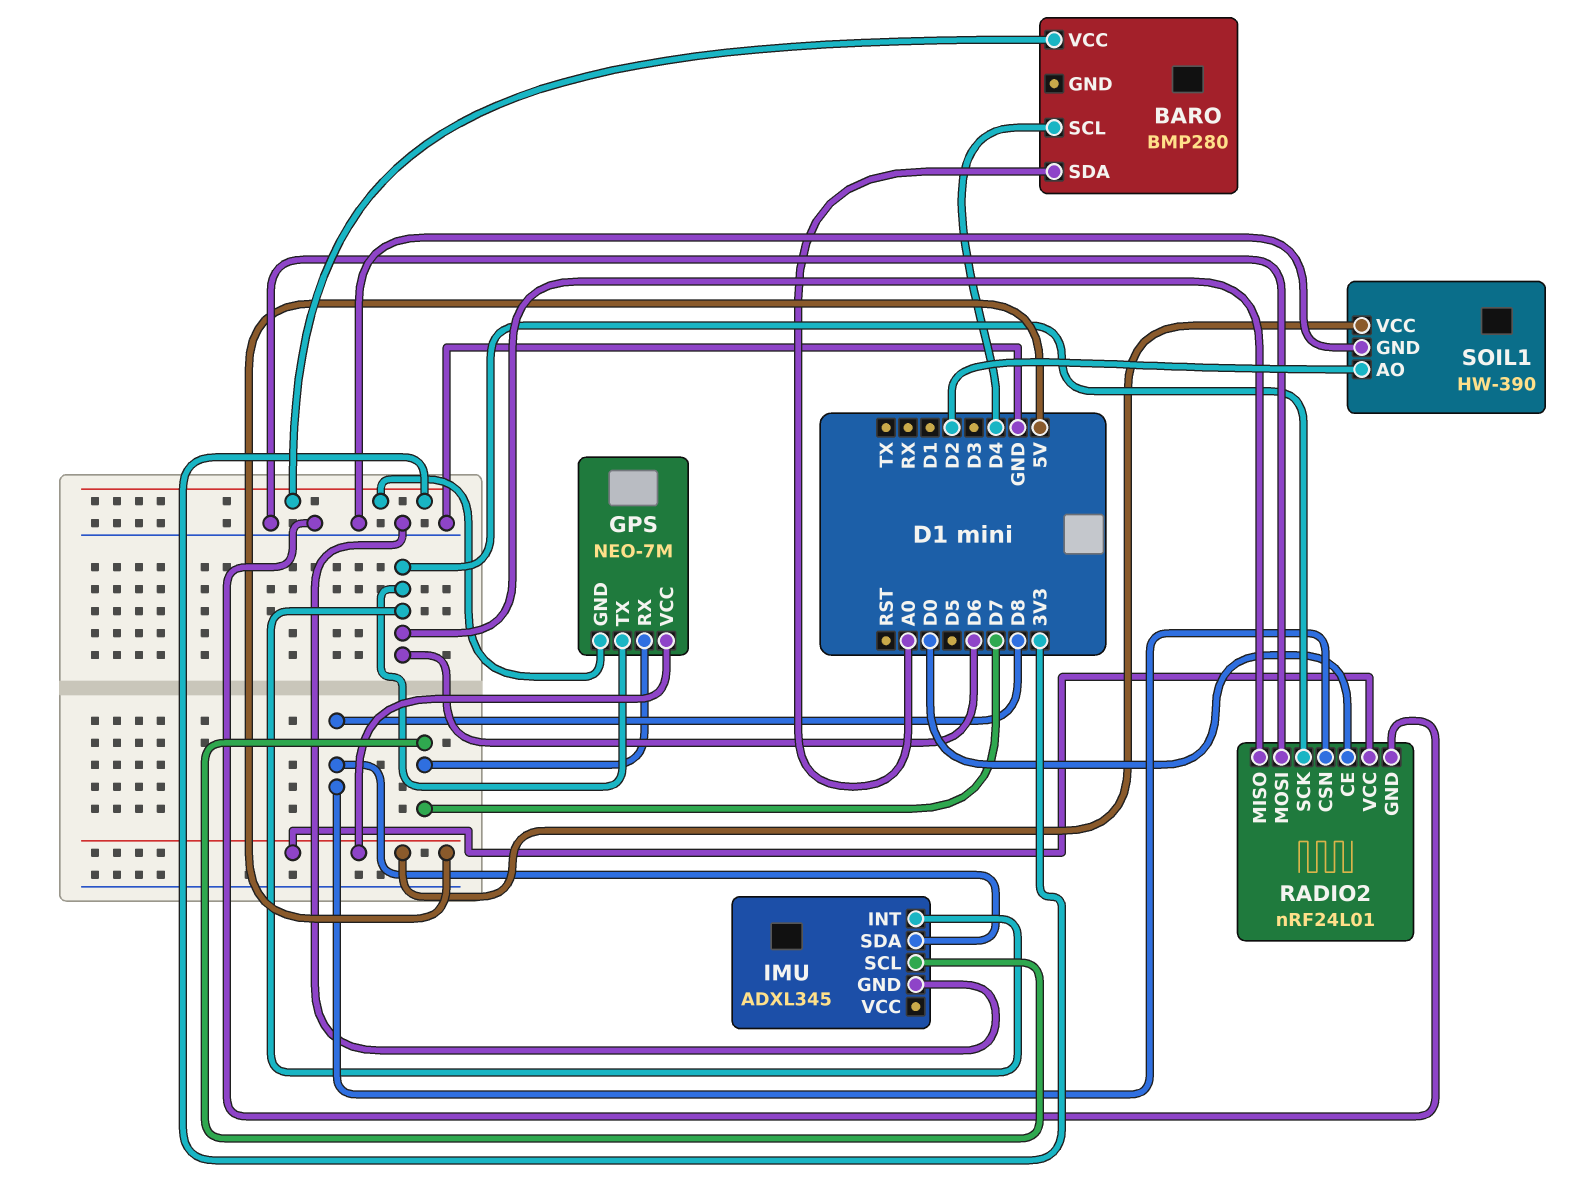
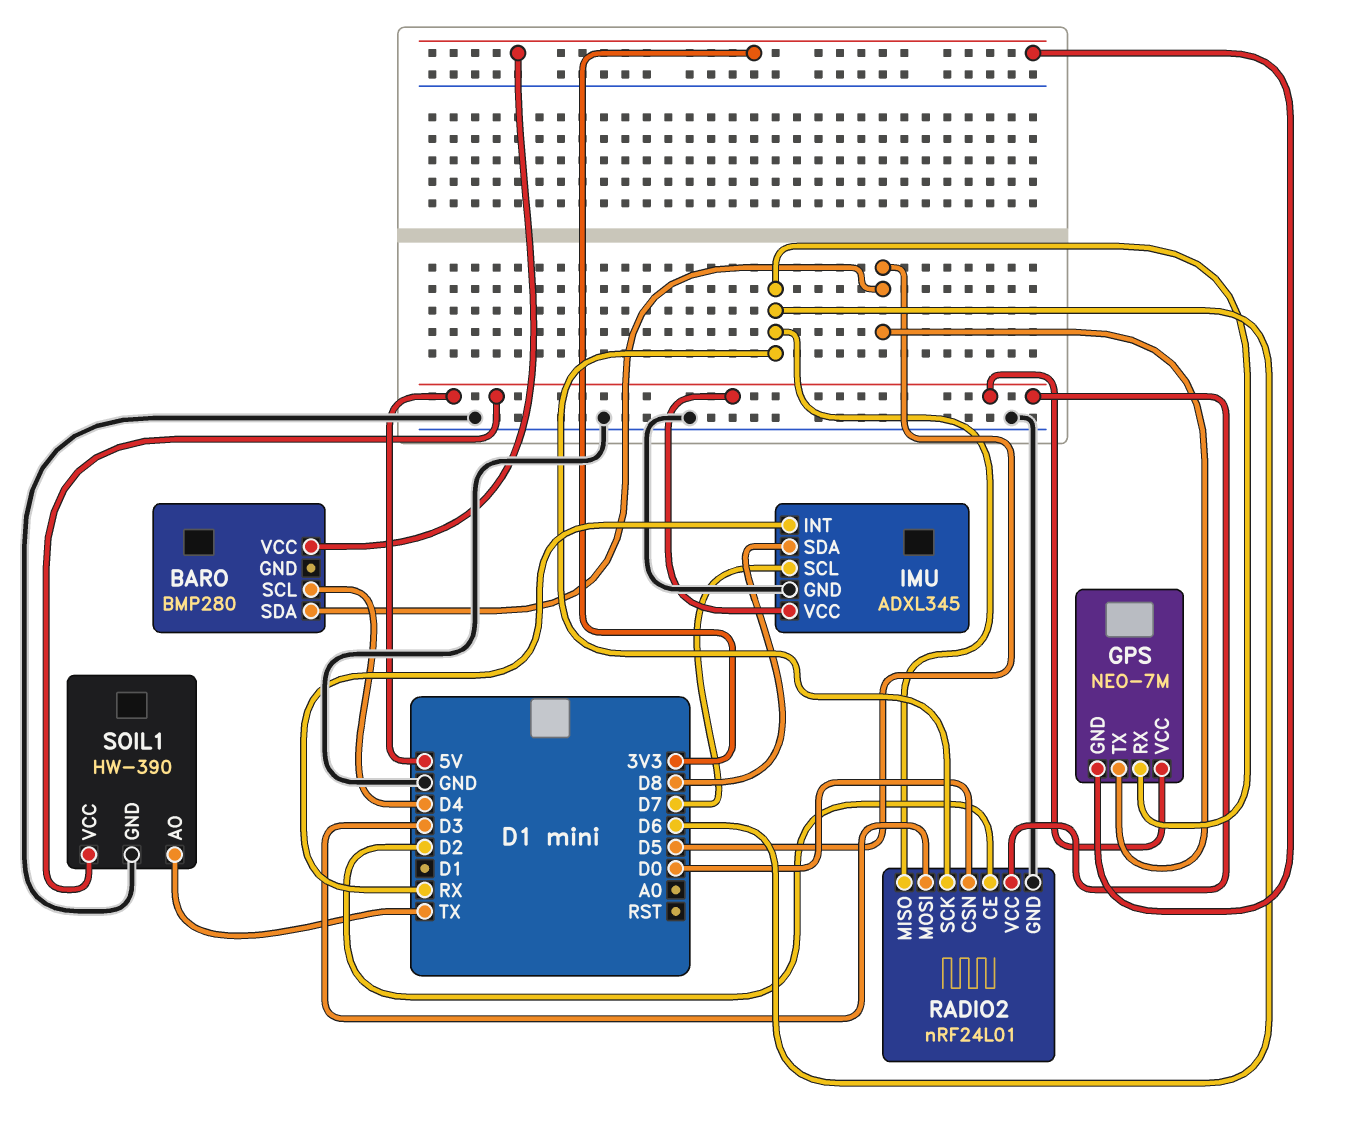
BARO pin SDA: A0 -> D5
GPS pin RX: D7 -> D6
GPS pin TX: D6 -> D5
IMU pin INT: D6 -> RX
IMU pin VCC: none -> 5V
RADIO2 pin CE: D0 -> D2
RADIO2 pin CSN: D8 -> D0
RADIO2 pin MOSI: GND -> D3
SOIL1 pin AO: D2 -> TX

